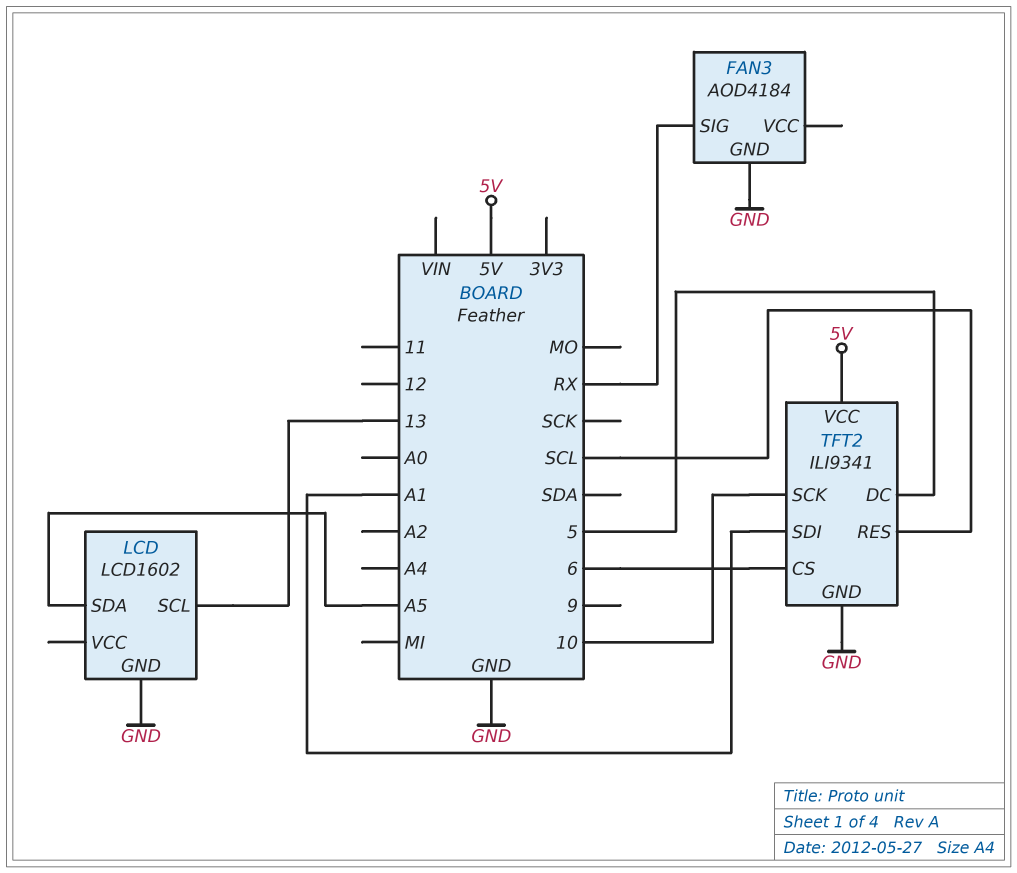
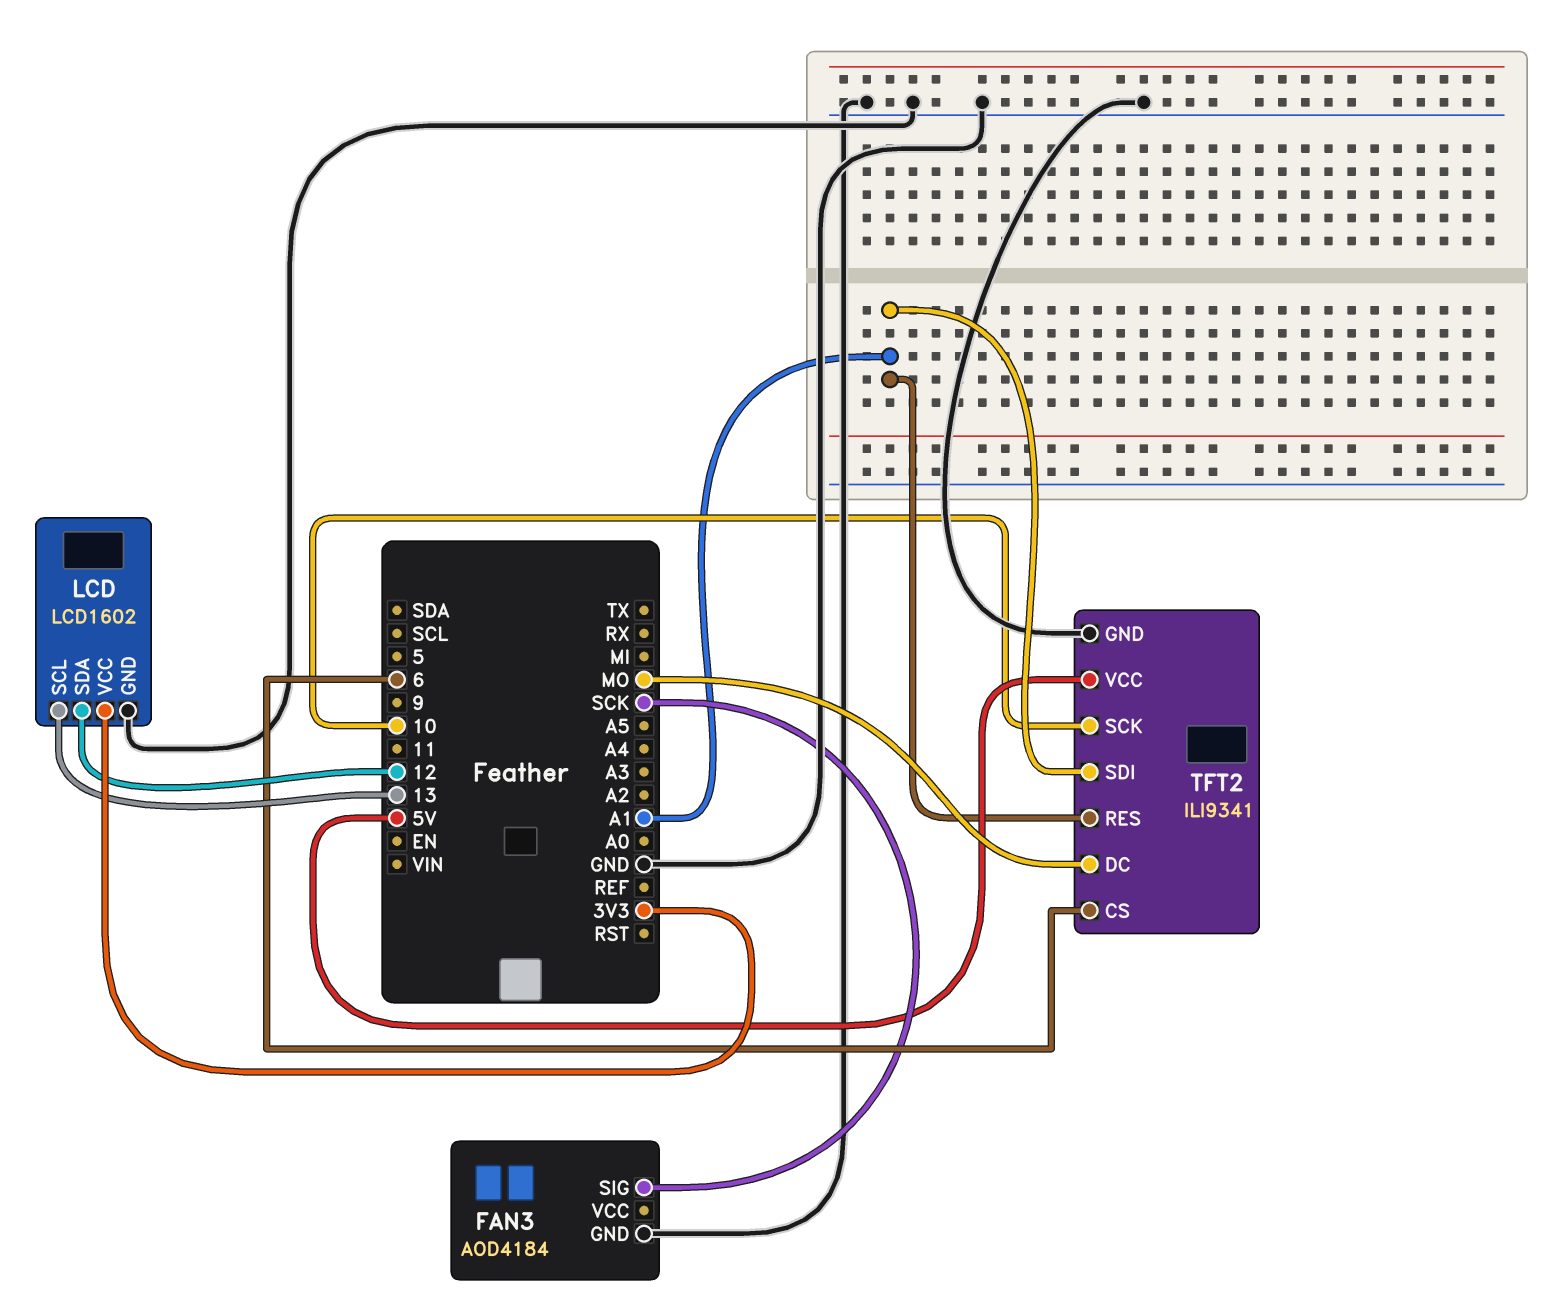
FAN3 pin SIG: RX -> SCK
LCD pin SDA: A5 -> 12
LCD pin VCC: none -> 3V3
TFT2 pin DC: 5 -> MO
TFT2 pin RES: SCL -> A1

